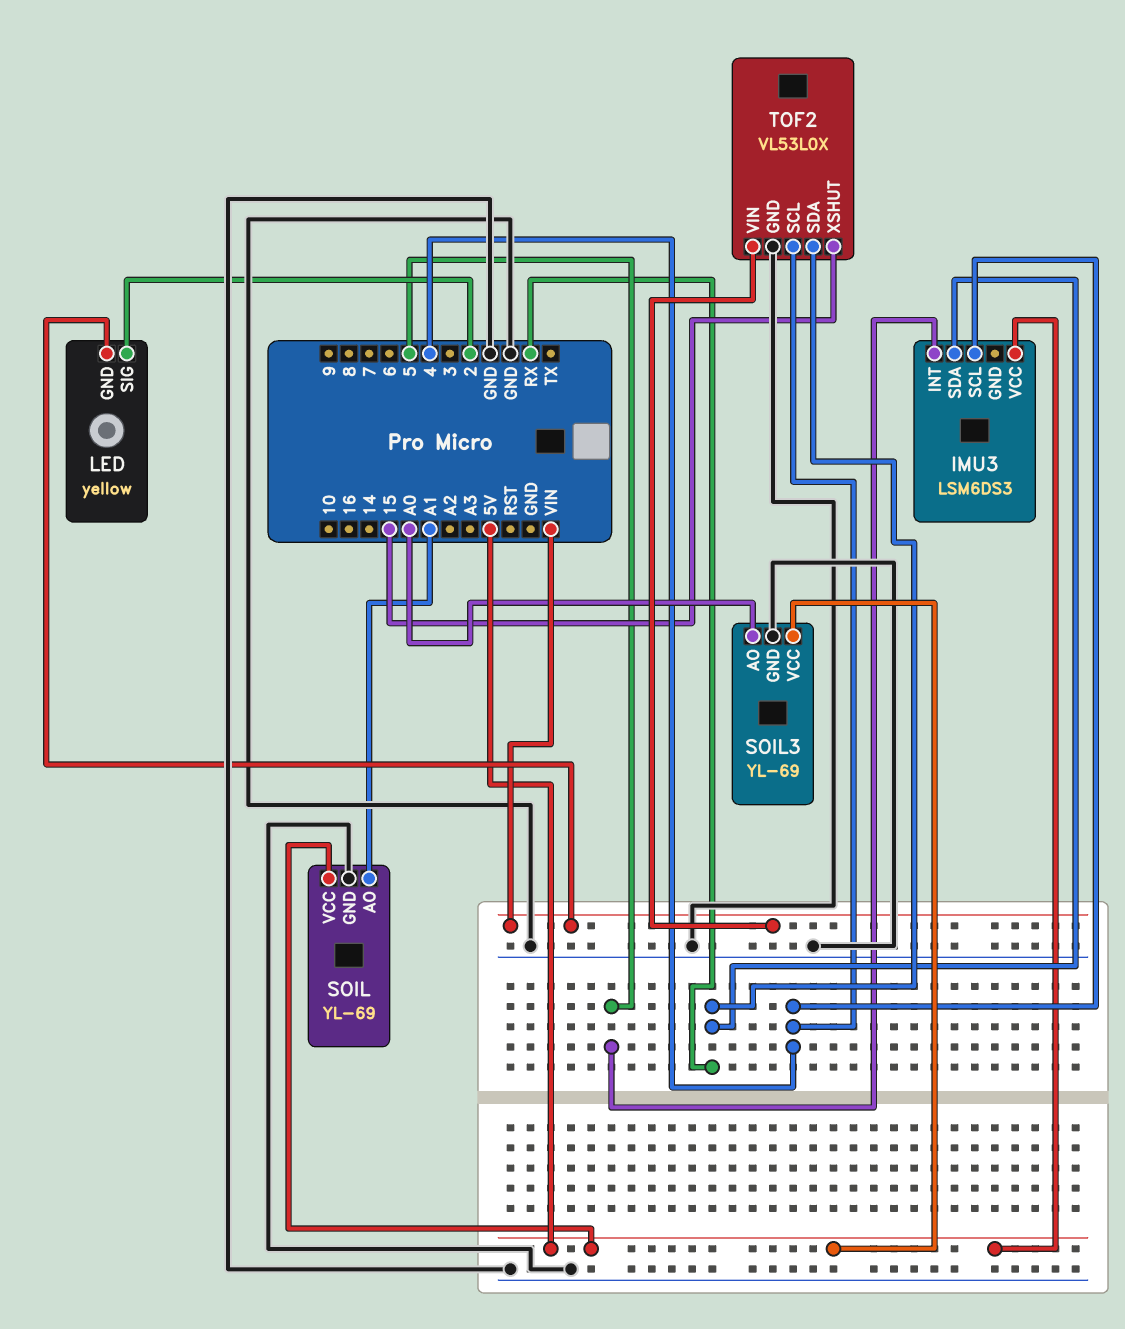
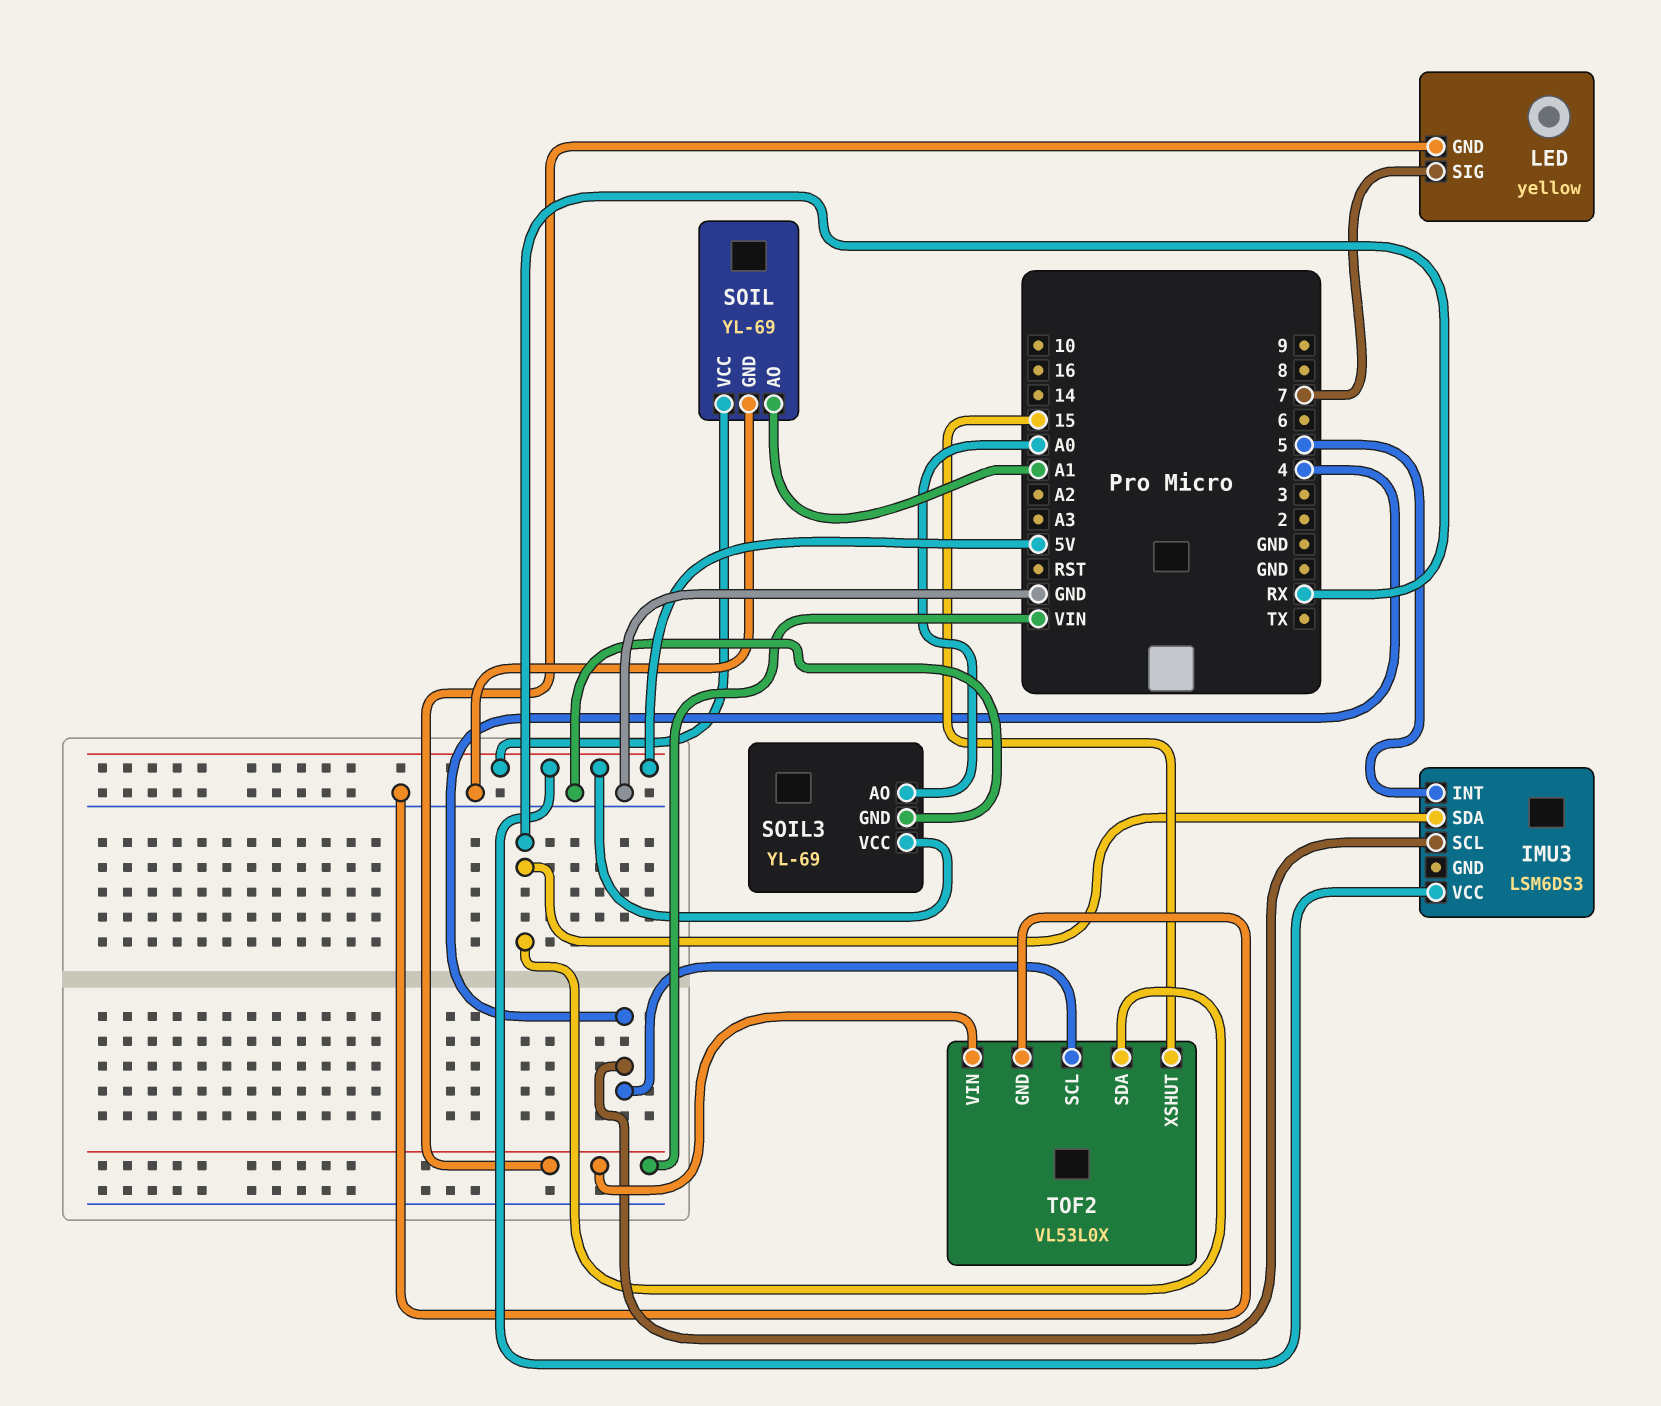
LED pin SIG: 2 -> 7

